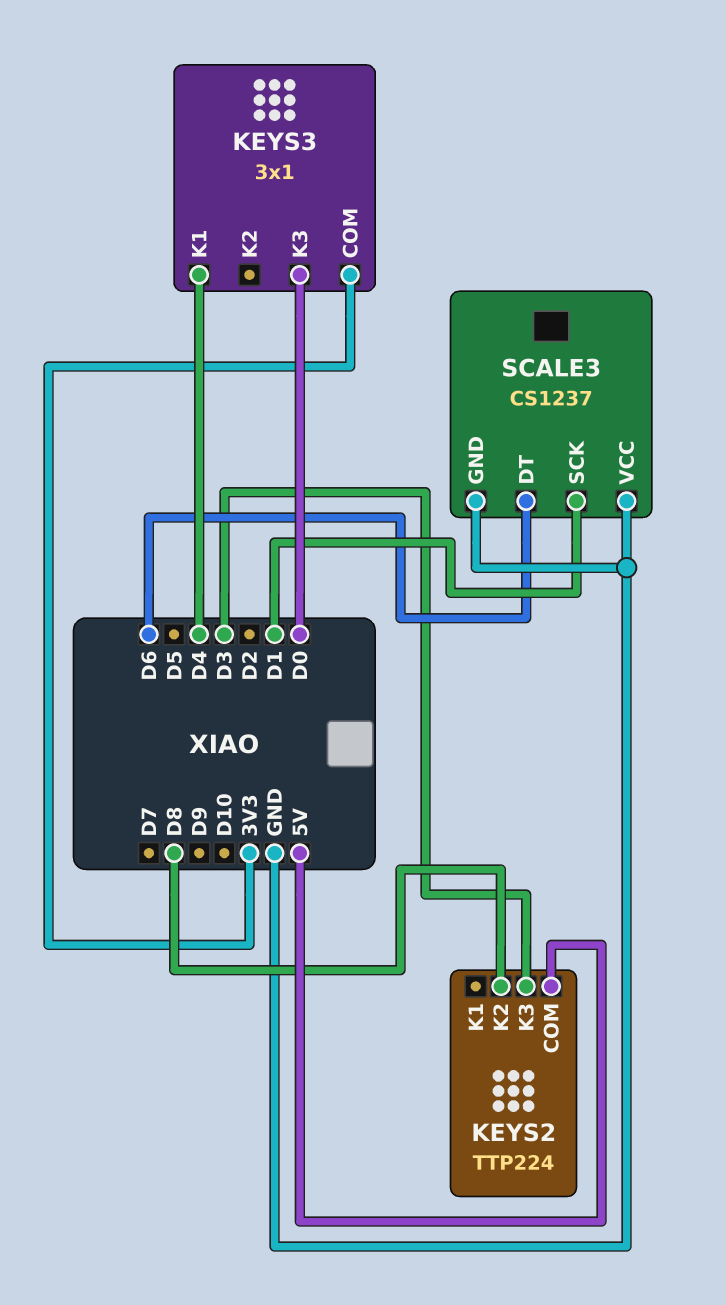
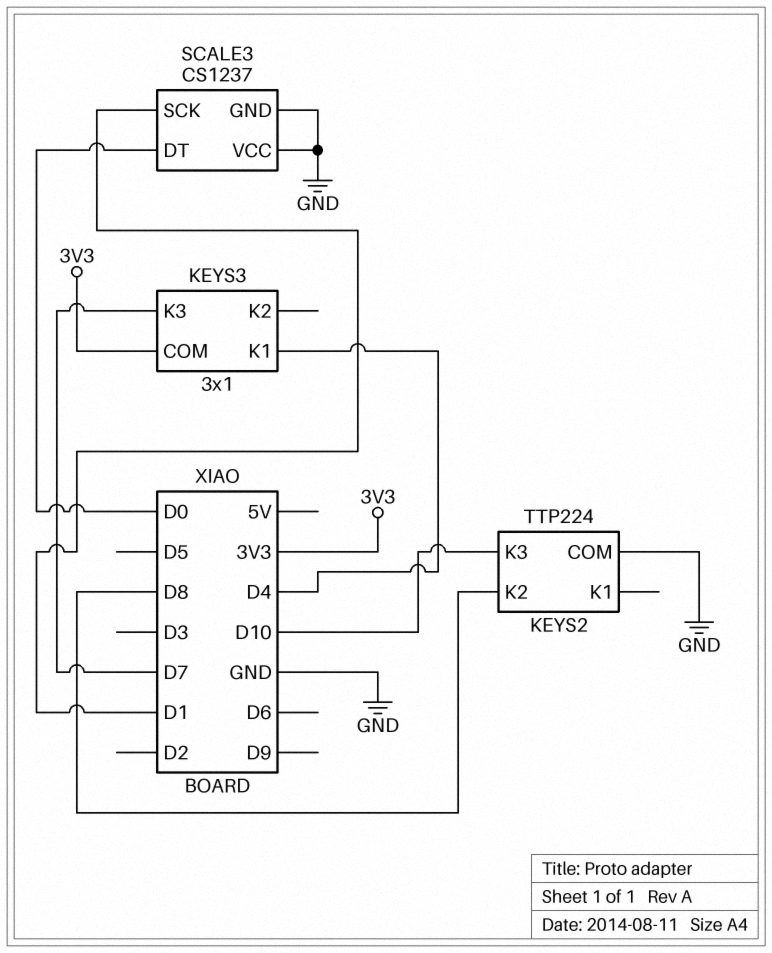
KEYS2 pin COM: 5V -> GND
KEYS2 pin K3: D3 -> D10
KEYS3 pin K3: D0 -> D7
SCALE3 pin DT: D6 -> D0

